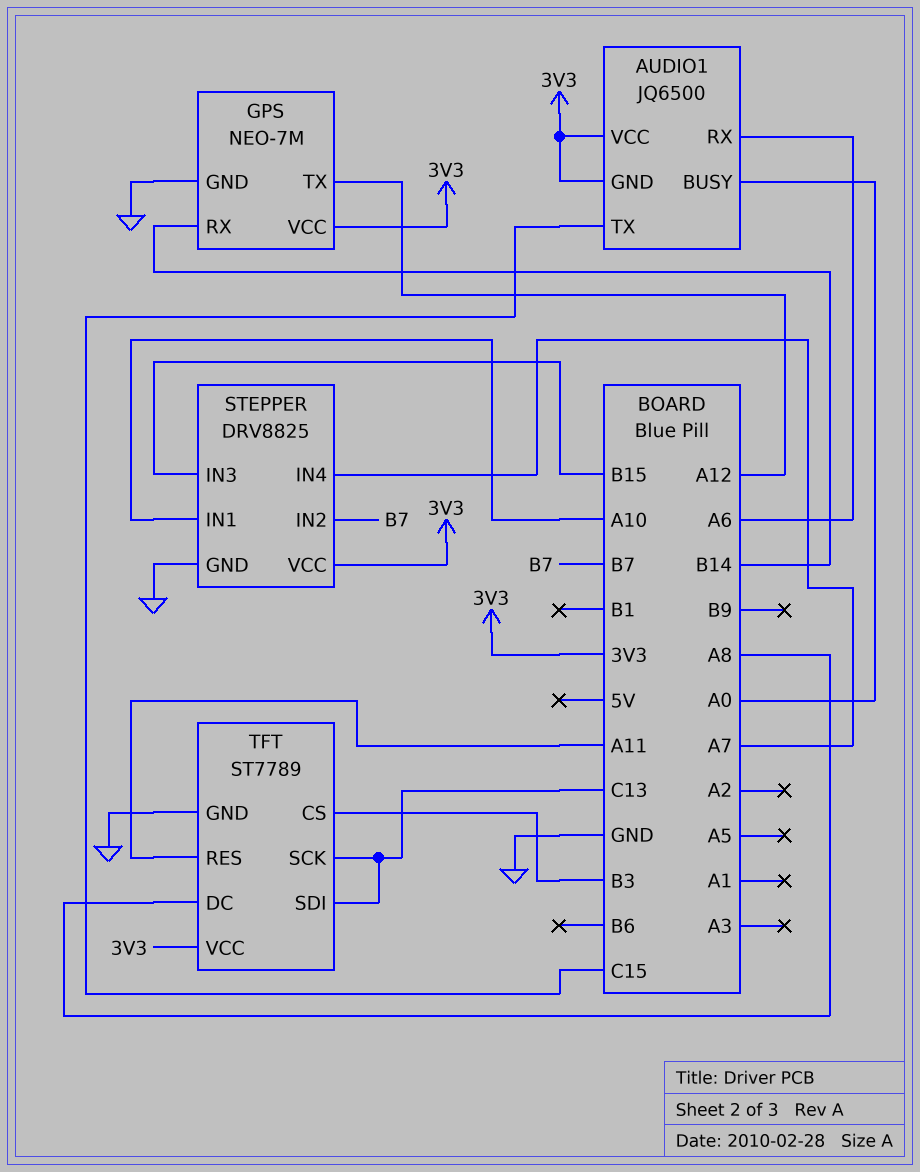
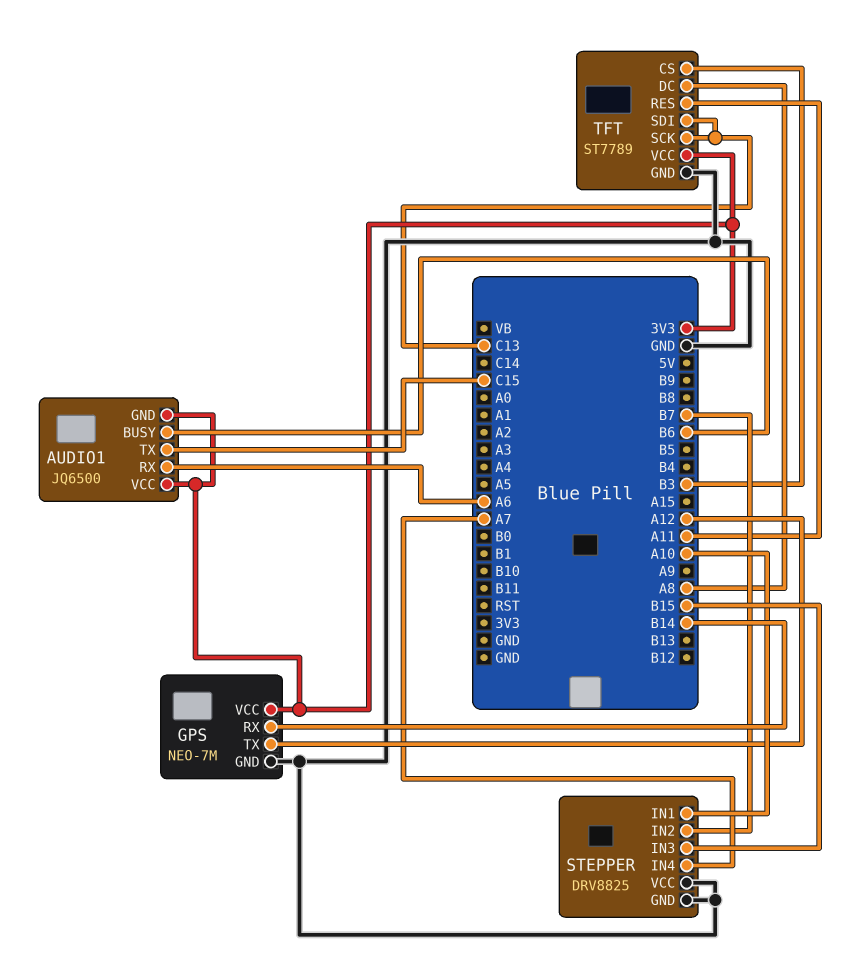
AUDIO1 pin BUSY: A0 -> B6
STEPPER pin VCC: 3V3 -> GND

